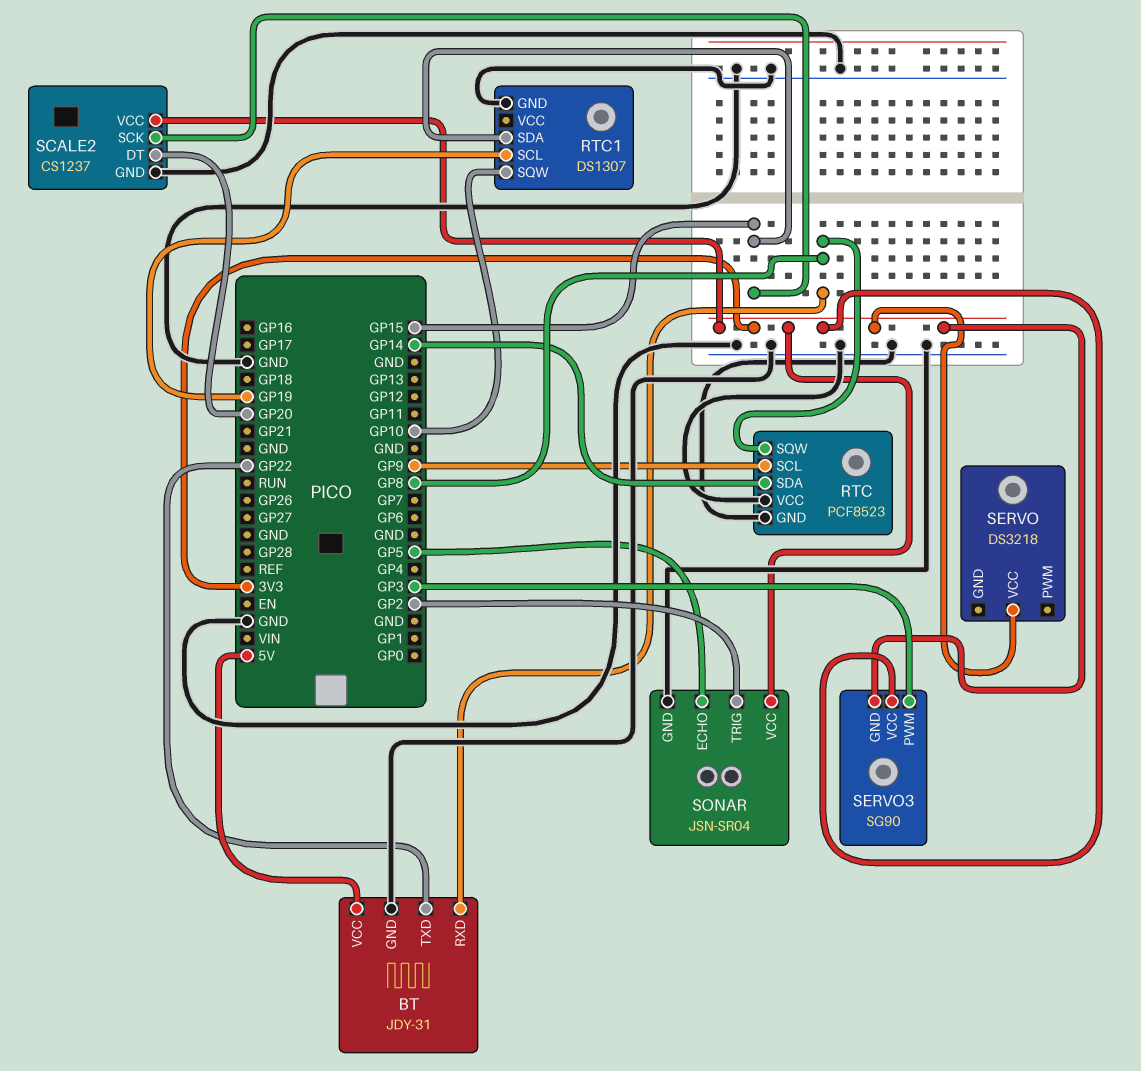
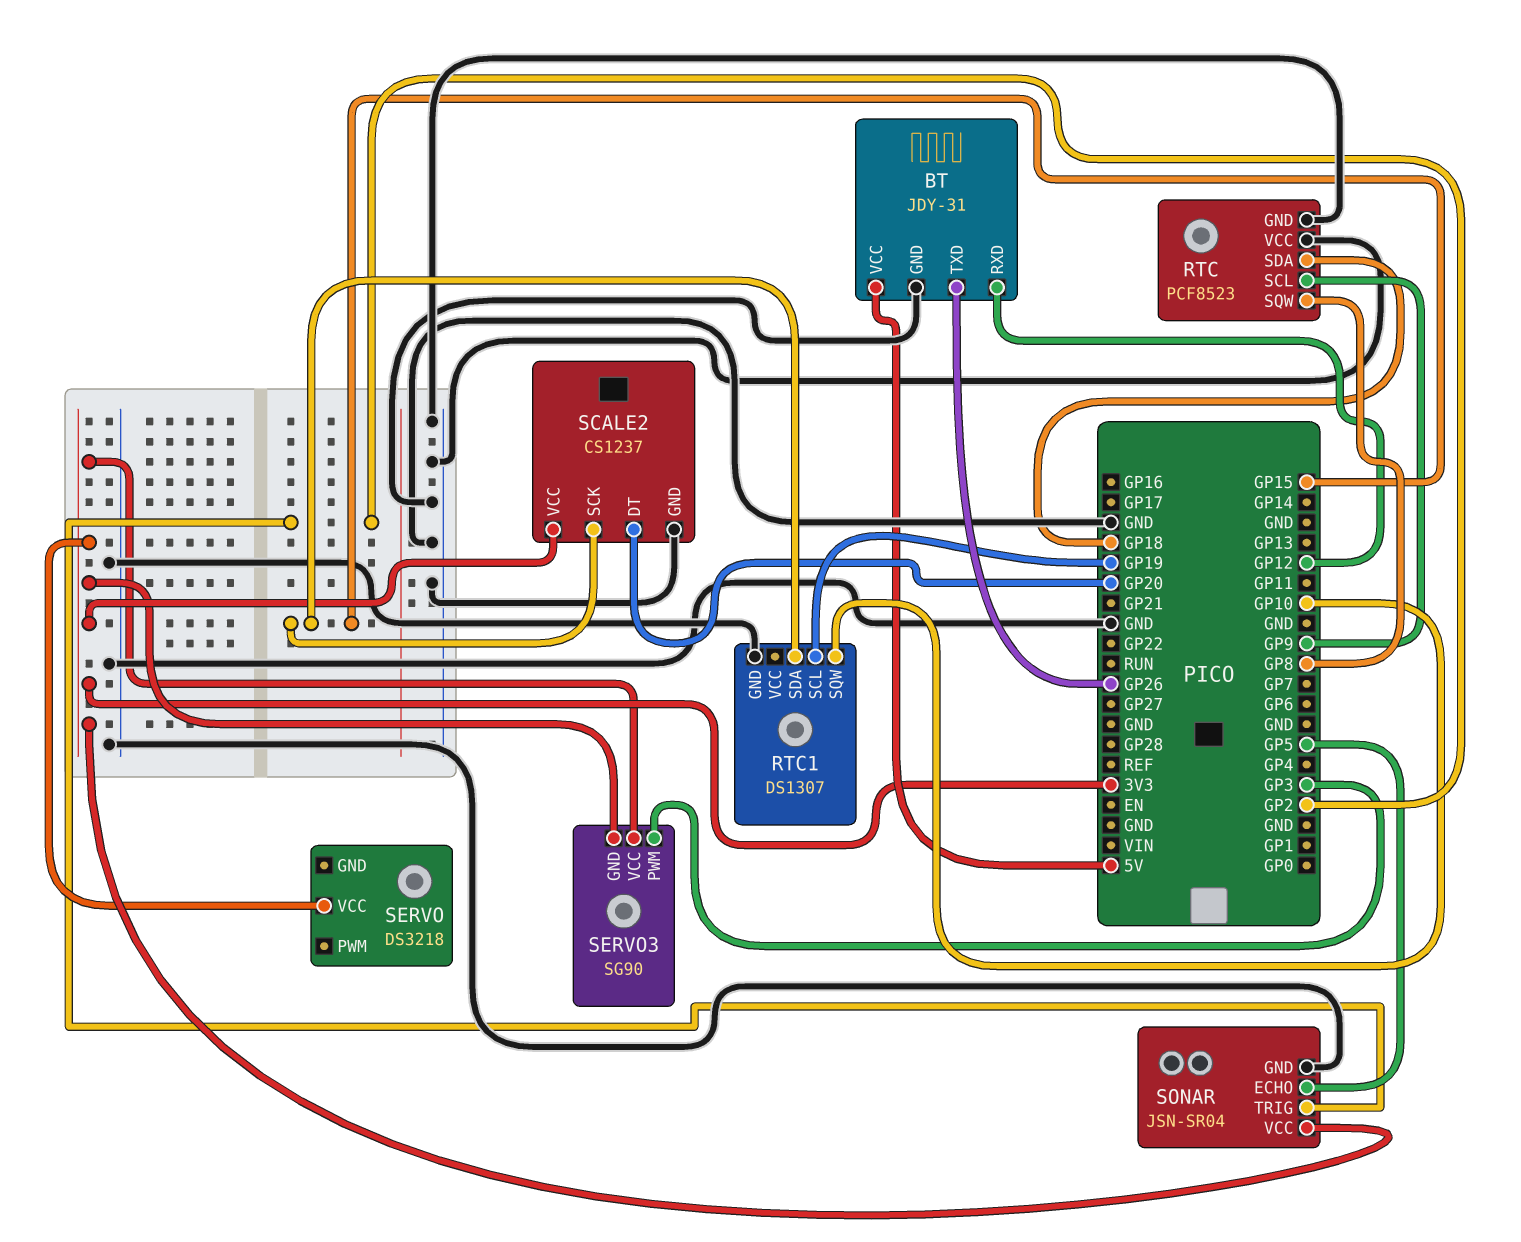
BT pin RXD: GP8 -> GP12
BT pin TXD: GP22 -> GP26
RTC pin SDA: GP14 -> GP18

